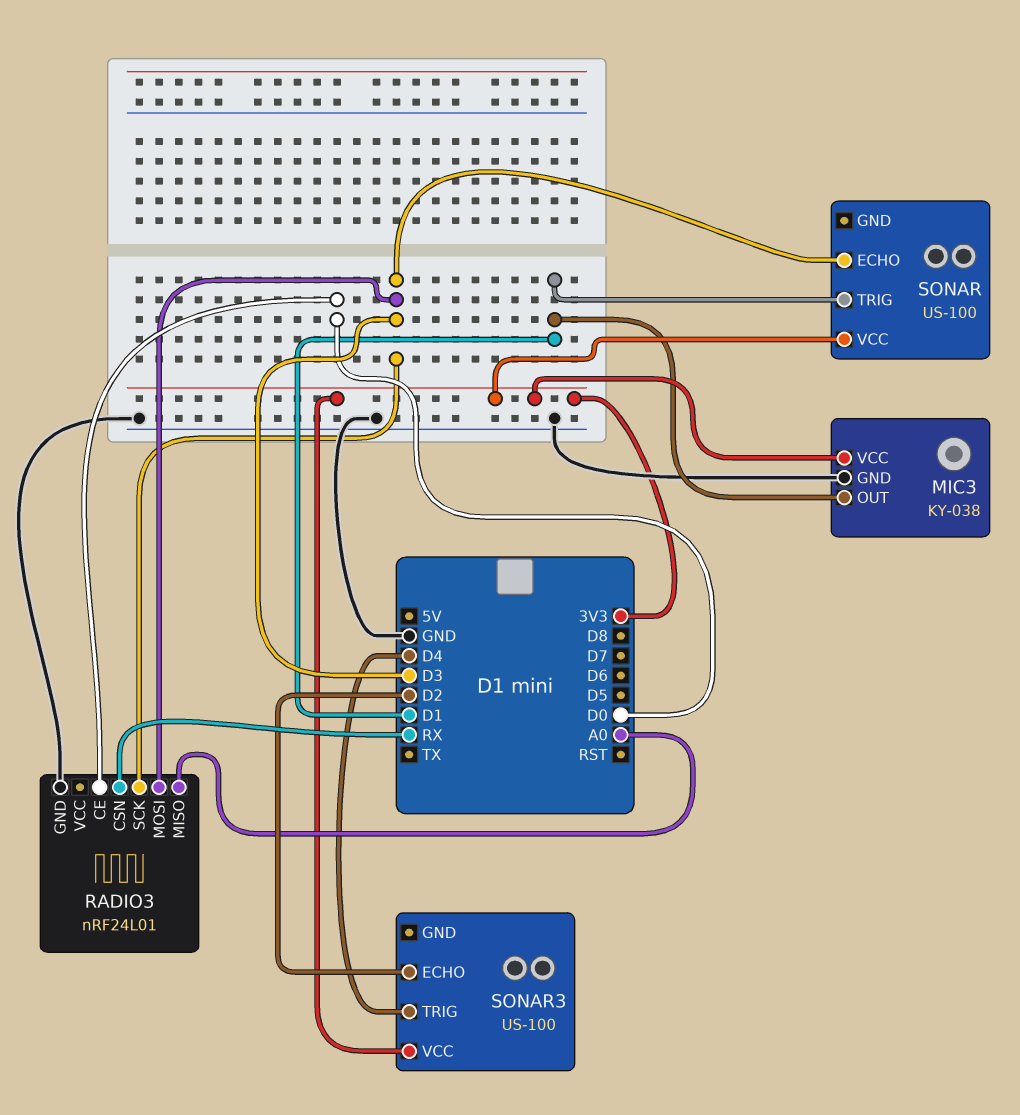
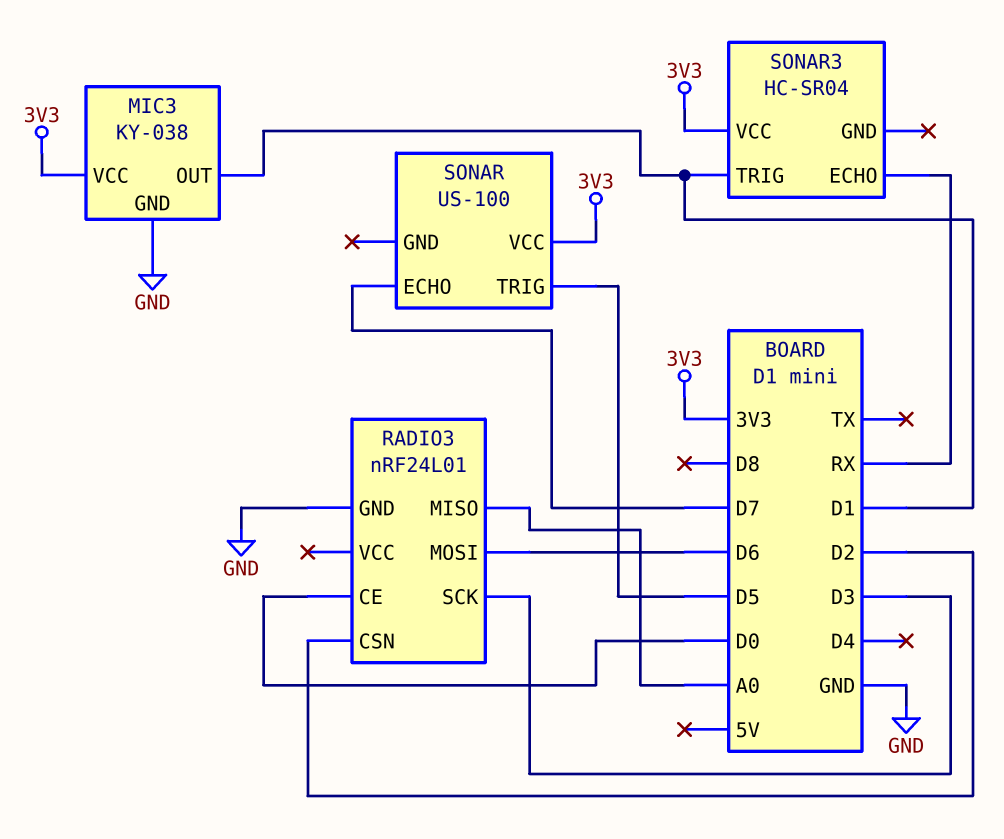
RADIO3 pin CSN: RX -> D2
RADIO3 pin MOSI: D3 -> D6
SONAR pin ECHO: D3 -> D7
SONAR pin TRIG: D1 -> D5
SONAR3: US-100 -> HC-SR04
SONAR3 pin ECHO: D2 -> RX
SONAR3 pin TRIG: D4 -> D1

